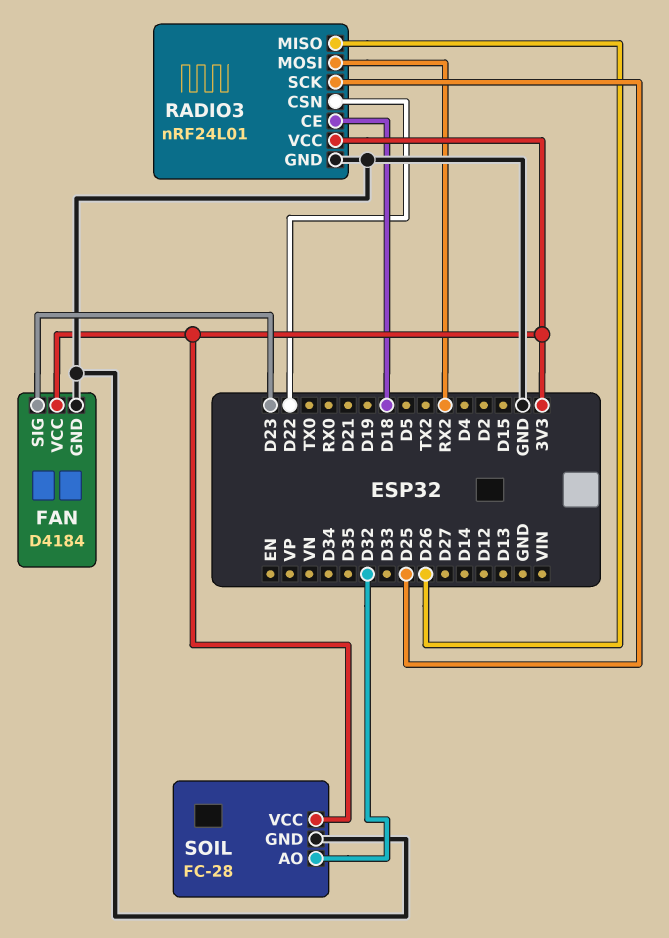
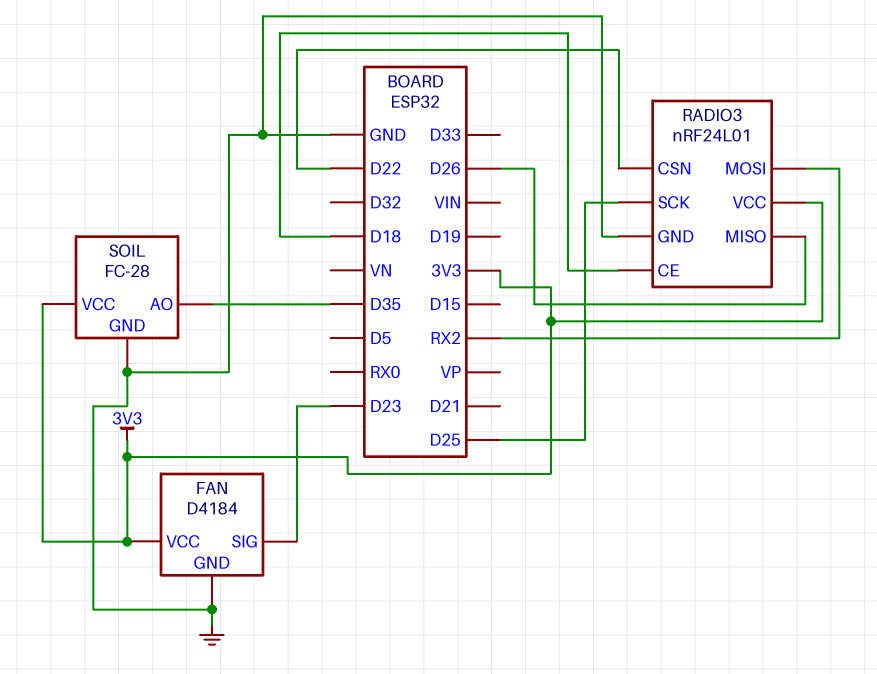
SOIL pin AO: D32 -> D35

